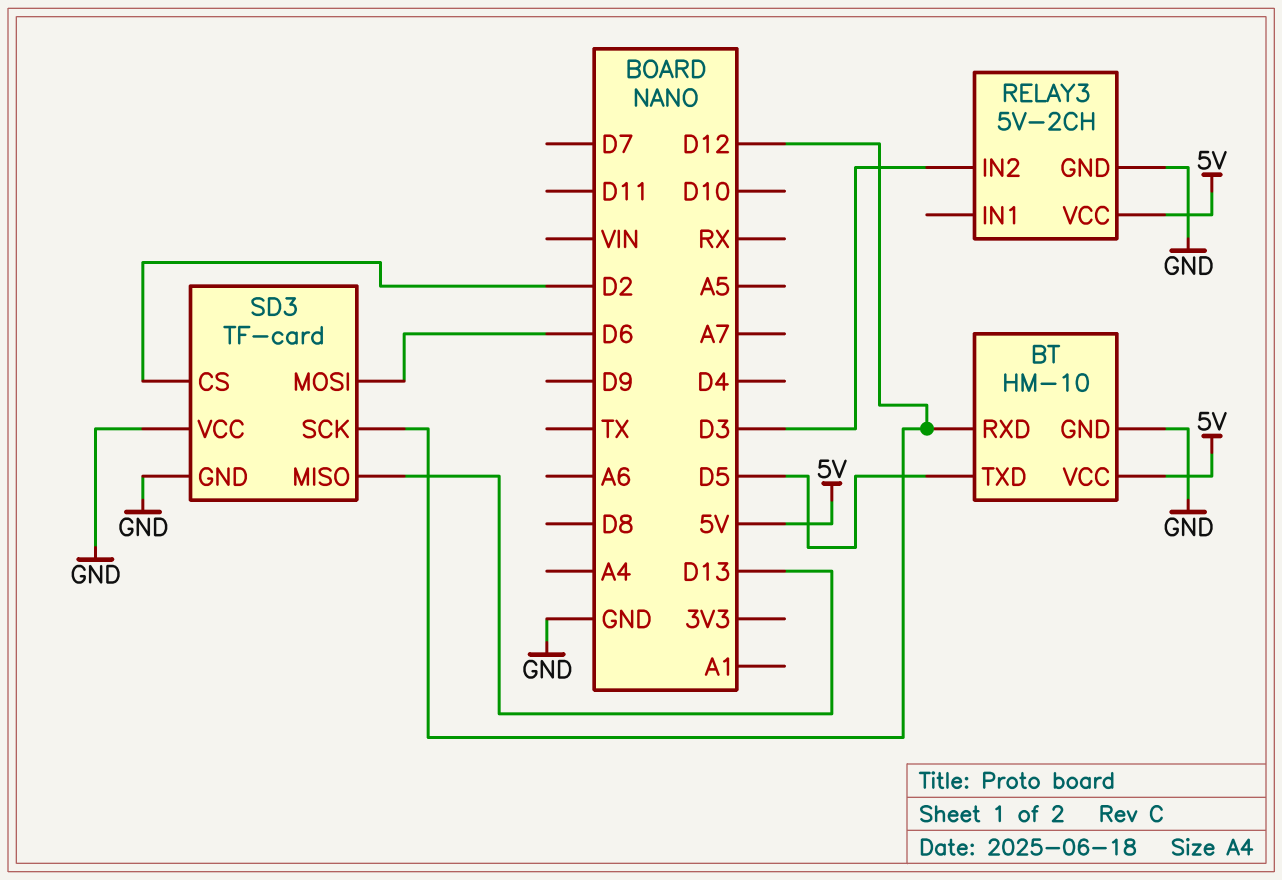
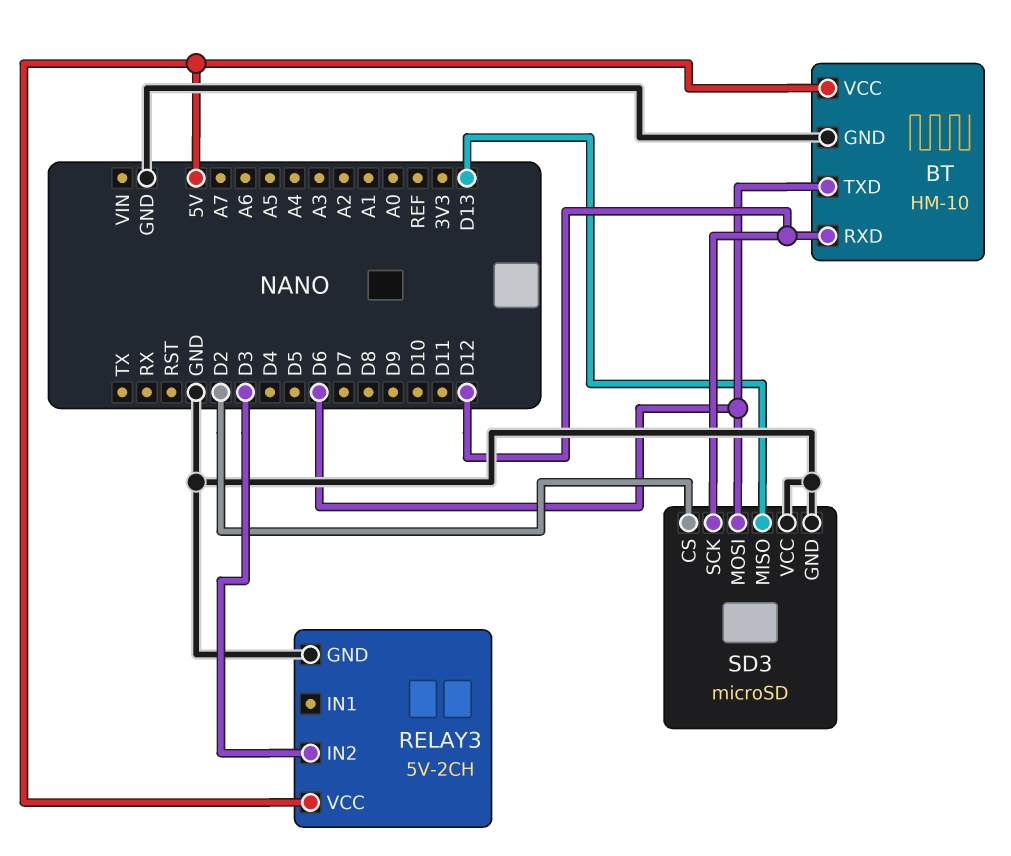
BT pin TXD: D5 -> D6
SD3: TF-card -> microSD

